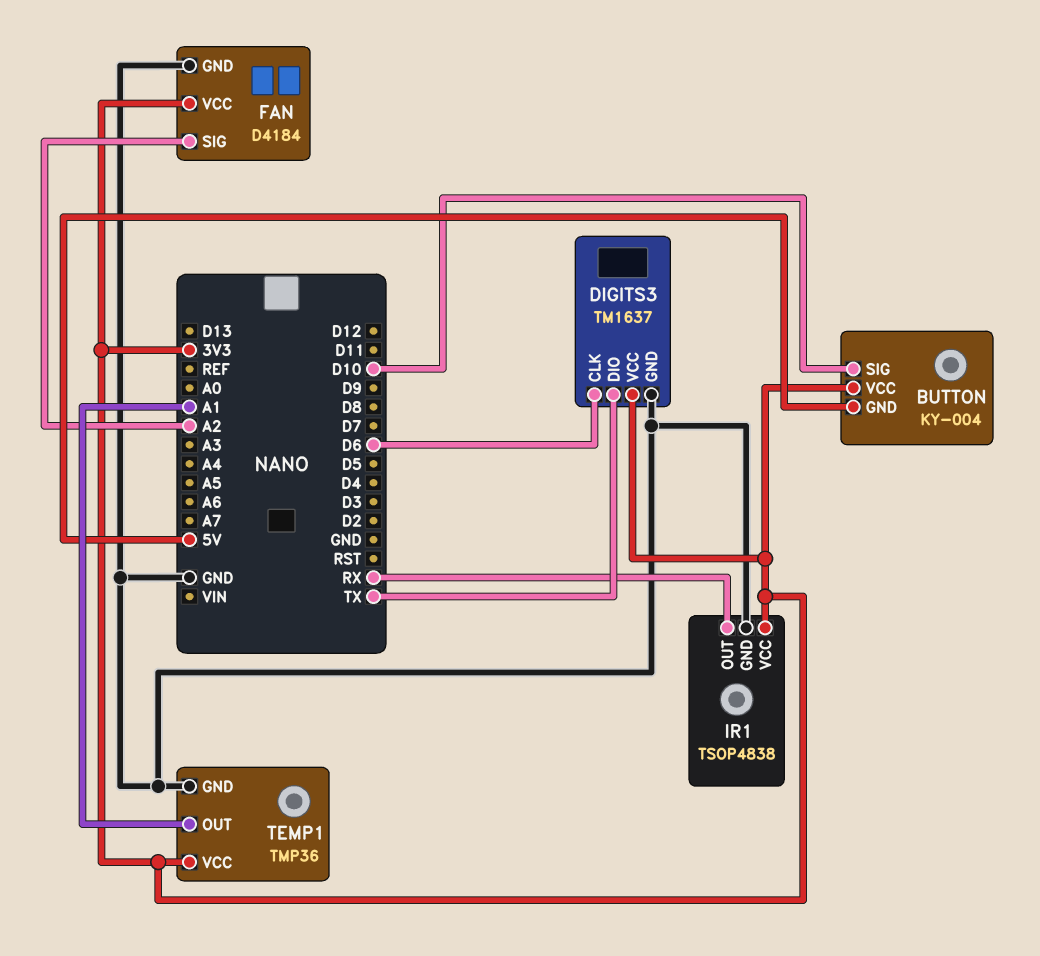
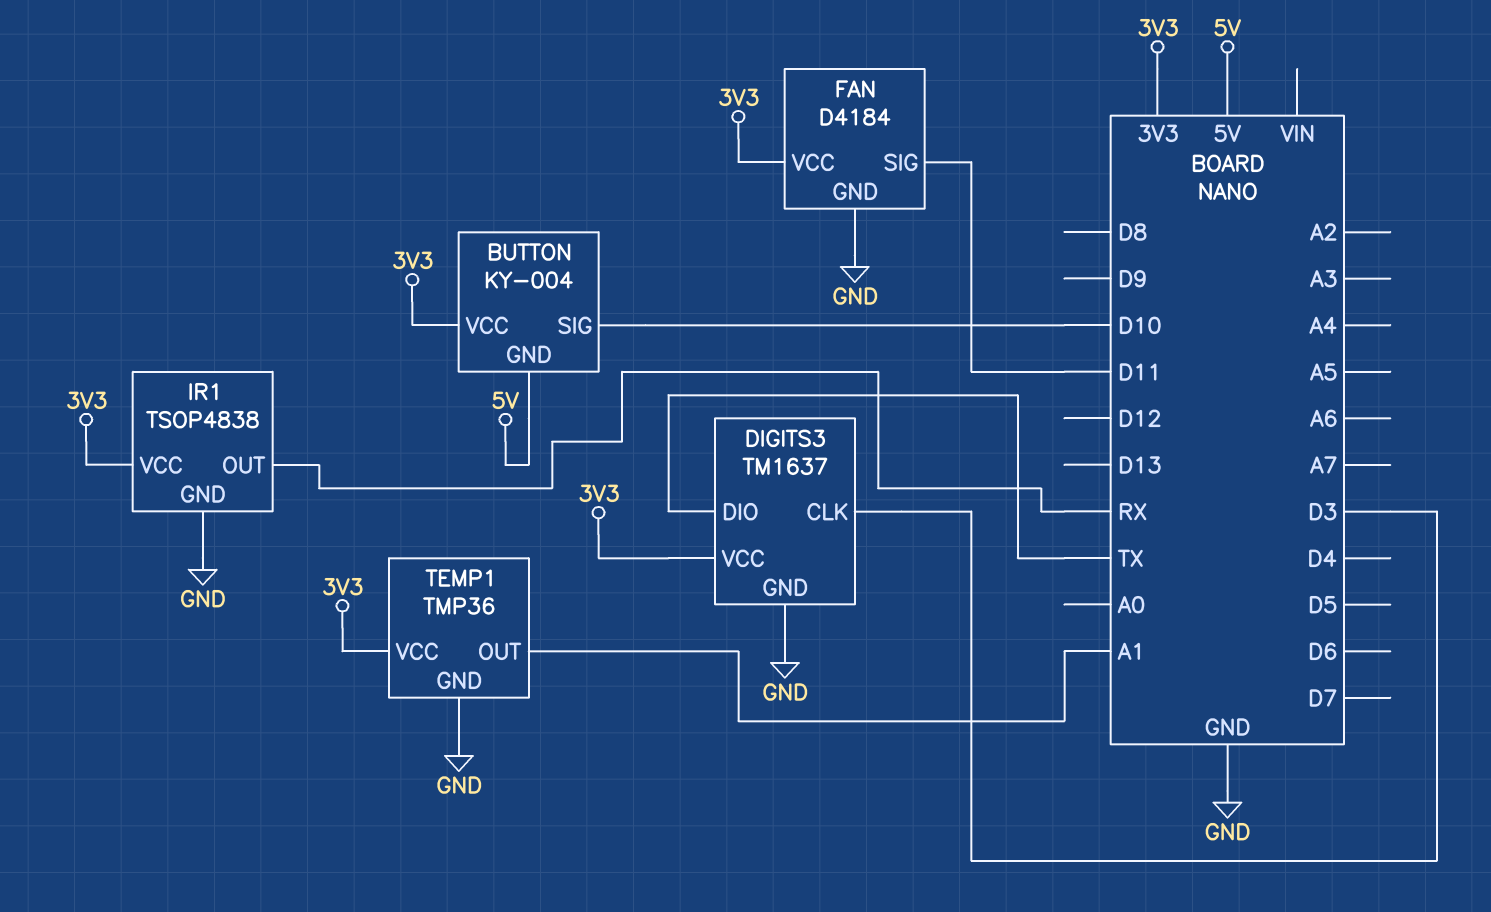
DIGITS3 pin CLK: D6 -> D3
FAN pin SIG: A2 -> D11

